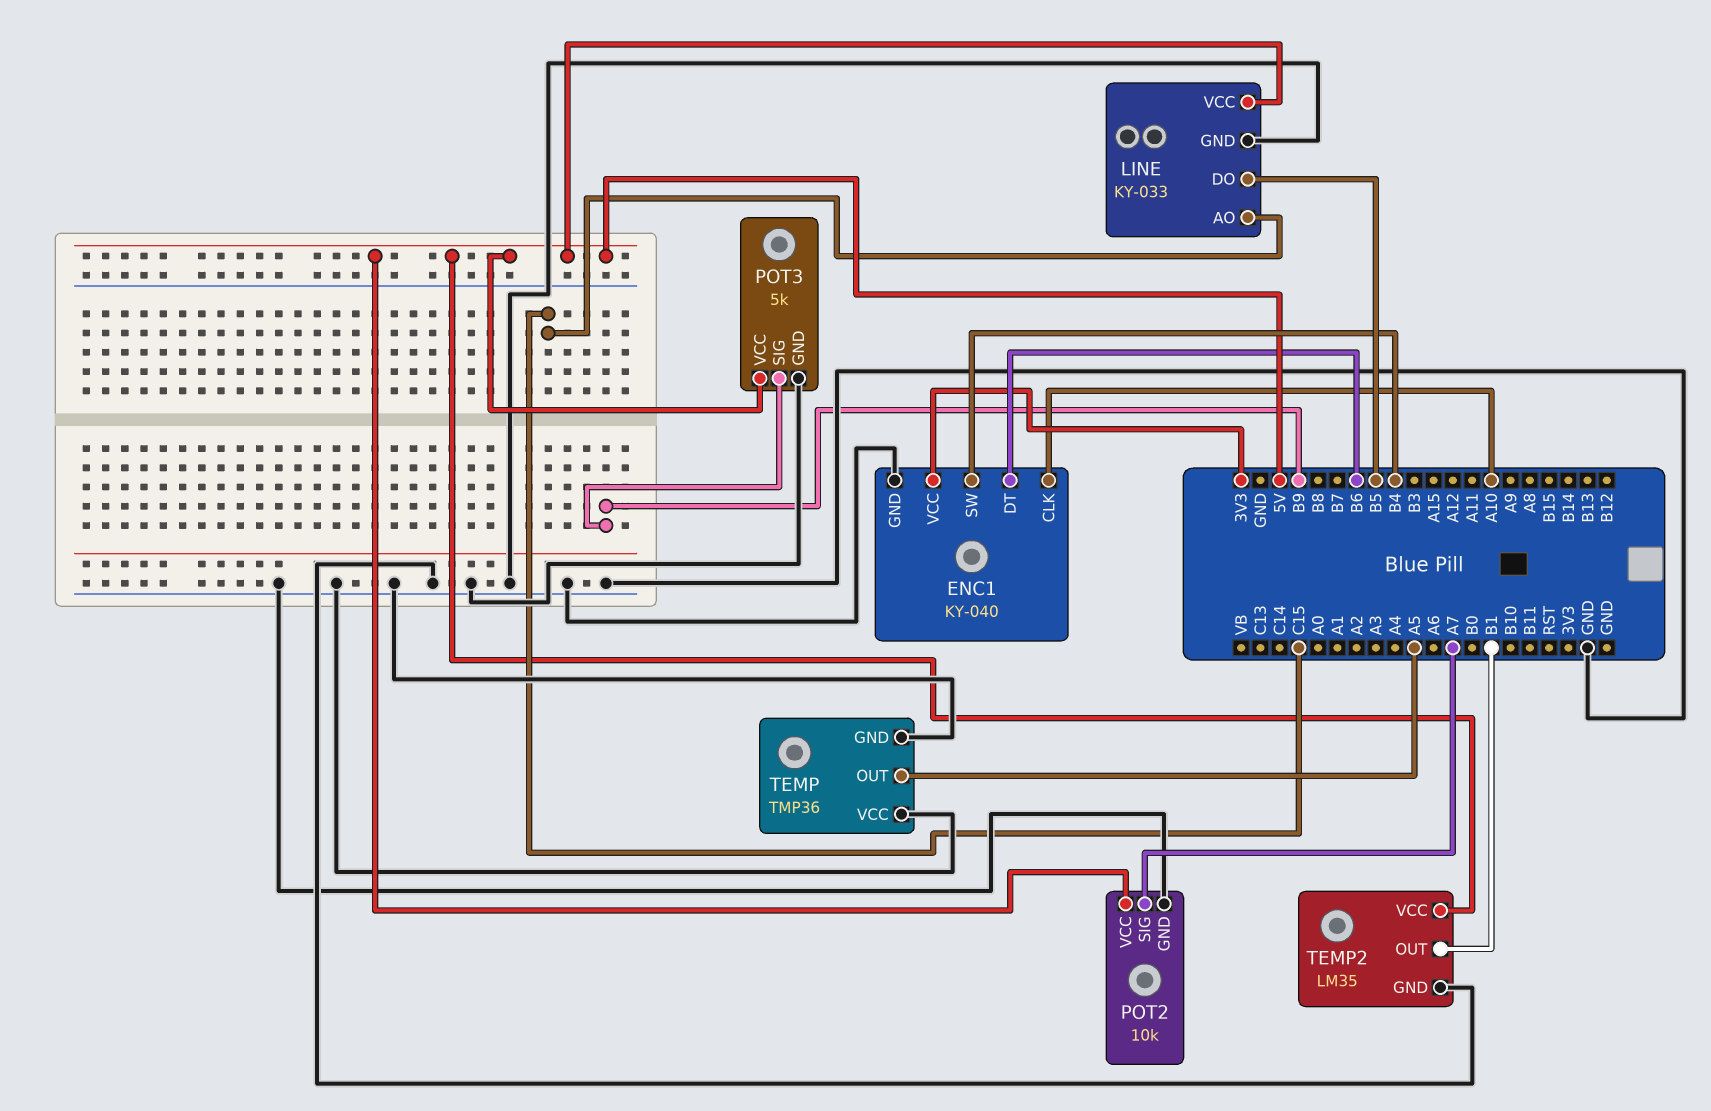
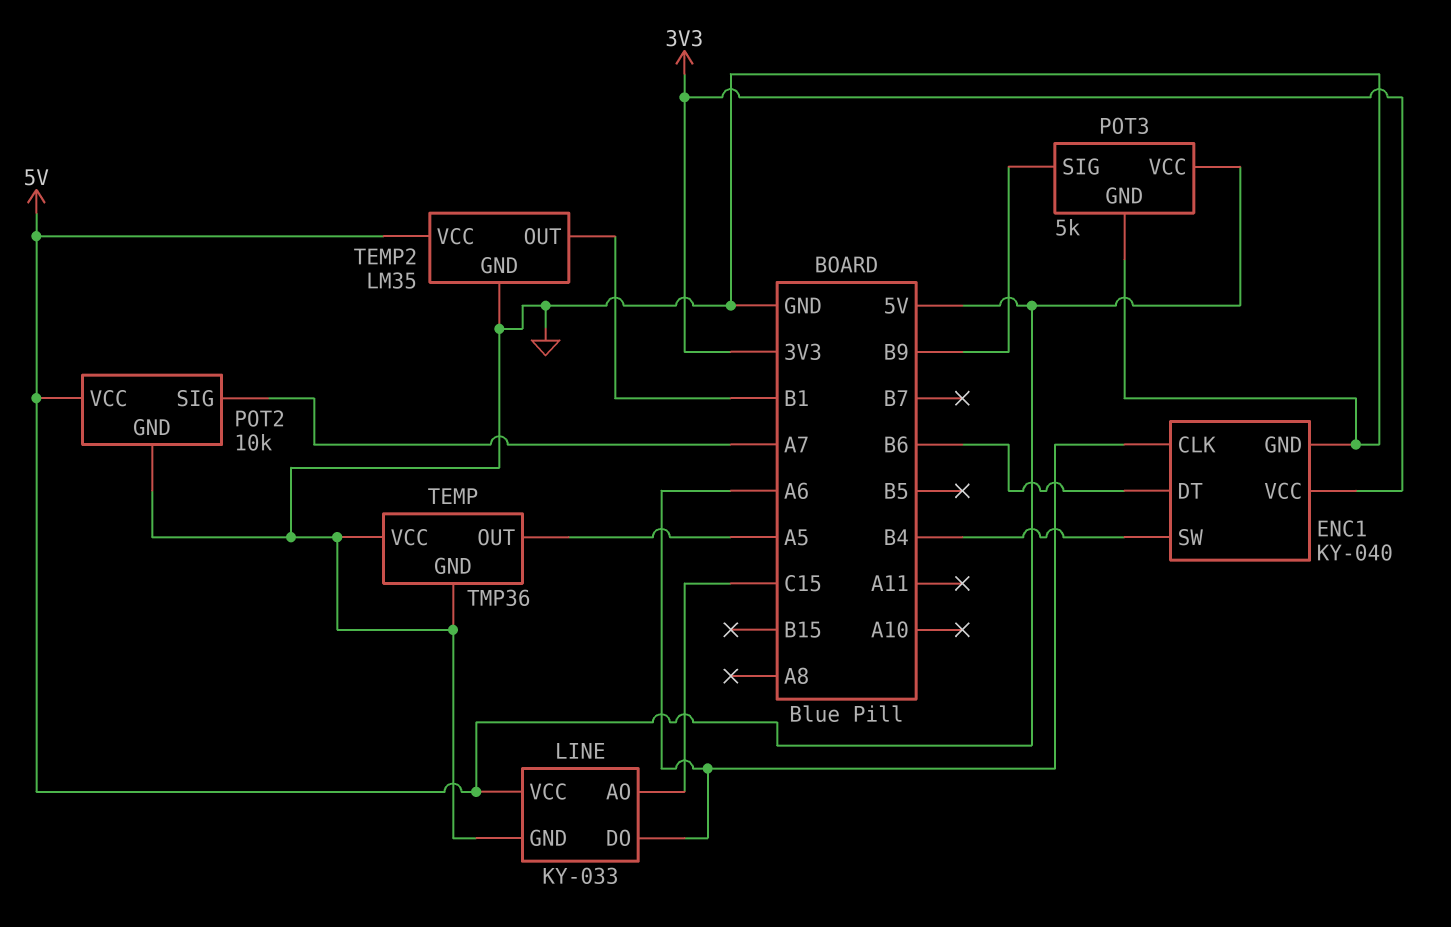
ENC1 pin CLK: A10 -> A6
LINE pin DO: B5 -> A6

